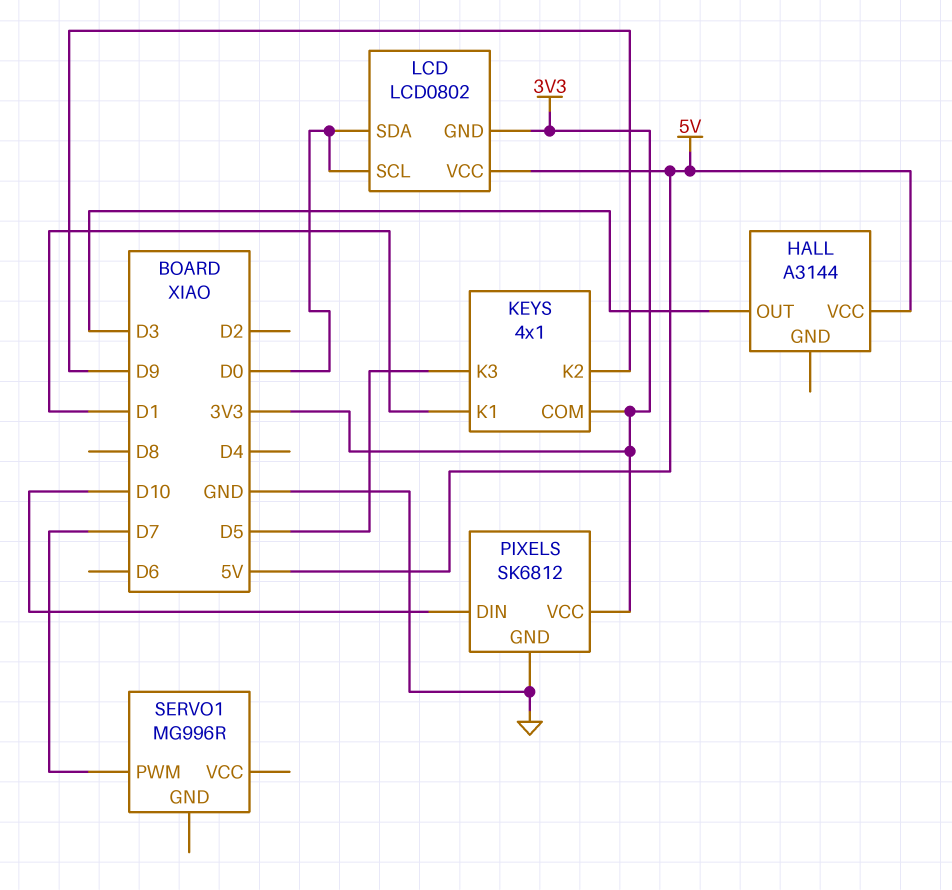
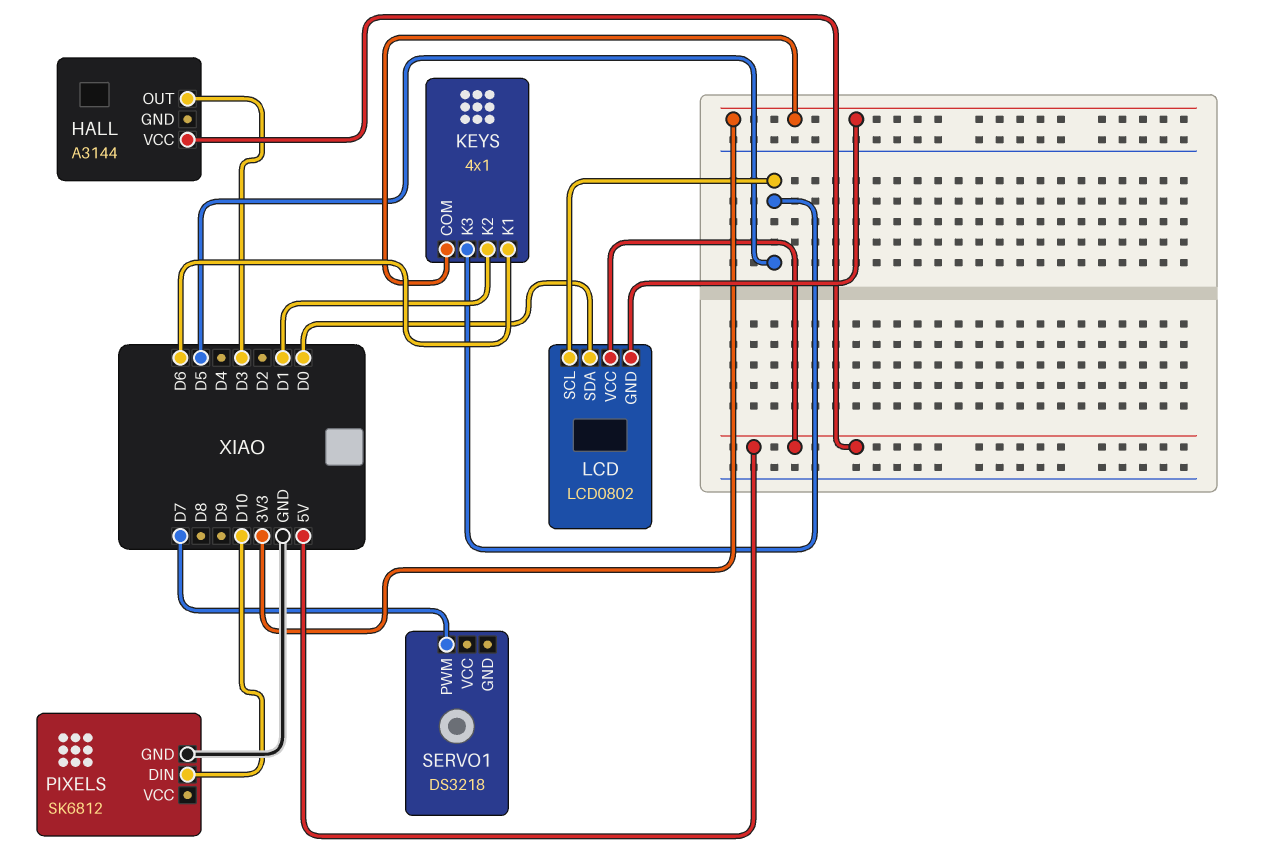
KEYS pin K1: D1 -> D6
KEYS pin K2: D9 -> D1
LCD pin SCL: D0 -> D5
PIXELS pin VCC: 3V3 -> none
SERVO1: MG996R -> DS3218

